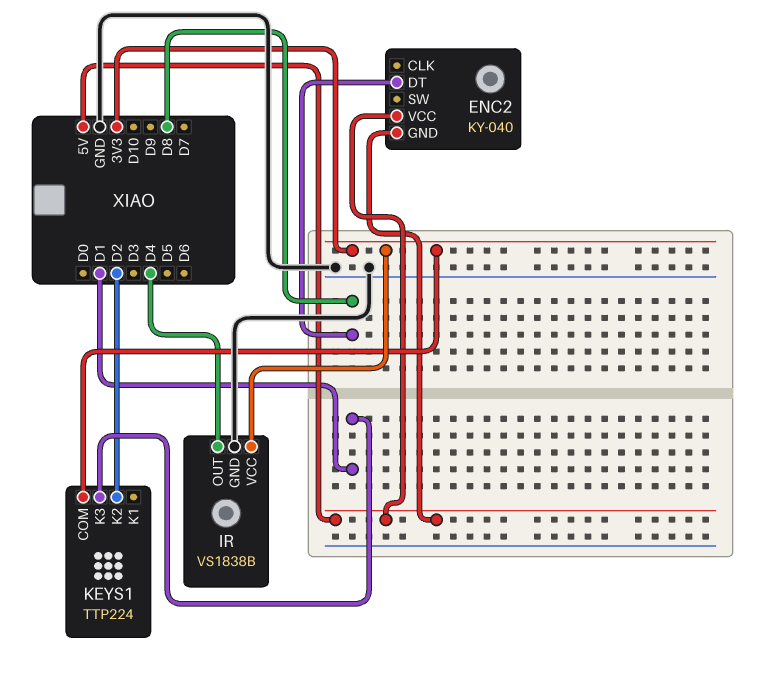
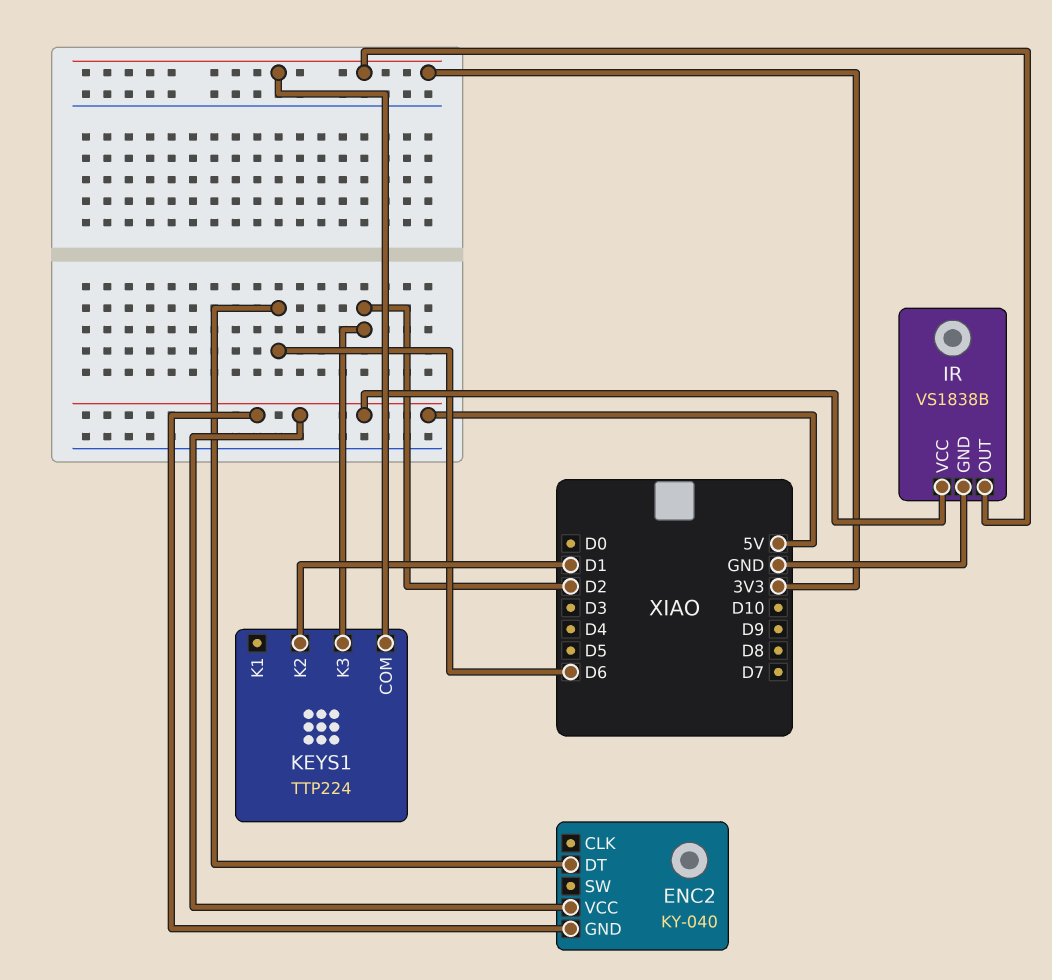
ENC2 pin DT: D8 -> D6
IR pin OUT: D4 -> 3V3
IR pin VCC: 3V3 -> 5V
KEYS1 pin K2: D2 -> D1
KEYS1 pin K3: D1 -> D2

